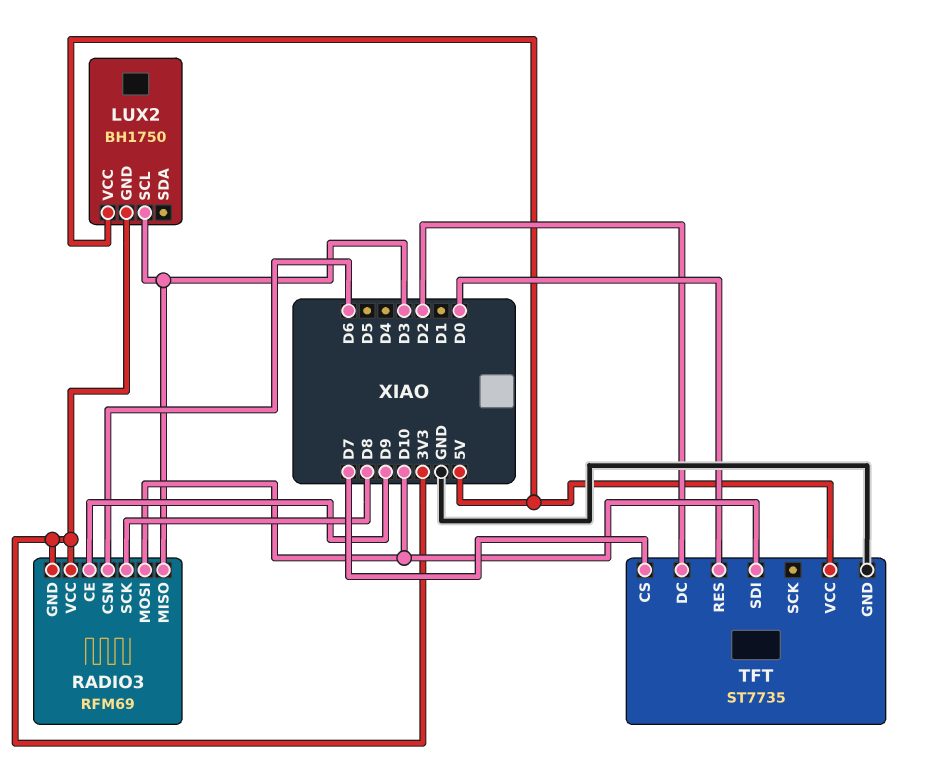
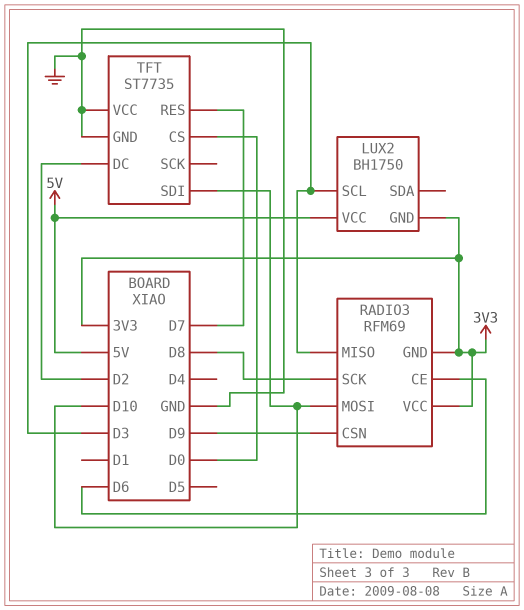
RADIO3 pin CE: D9 -> D6
RADIO3 pin CSN: D6 -> D9
TFT pin CS: D7 -> D0
TFT pin RES: D0 -> D7
TFT pin VCC: 5V -> GND

